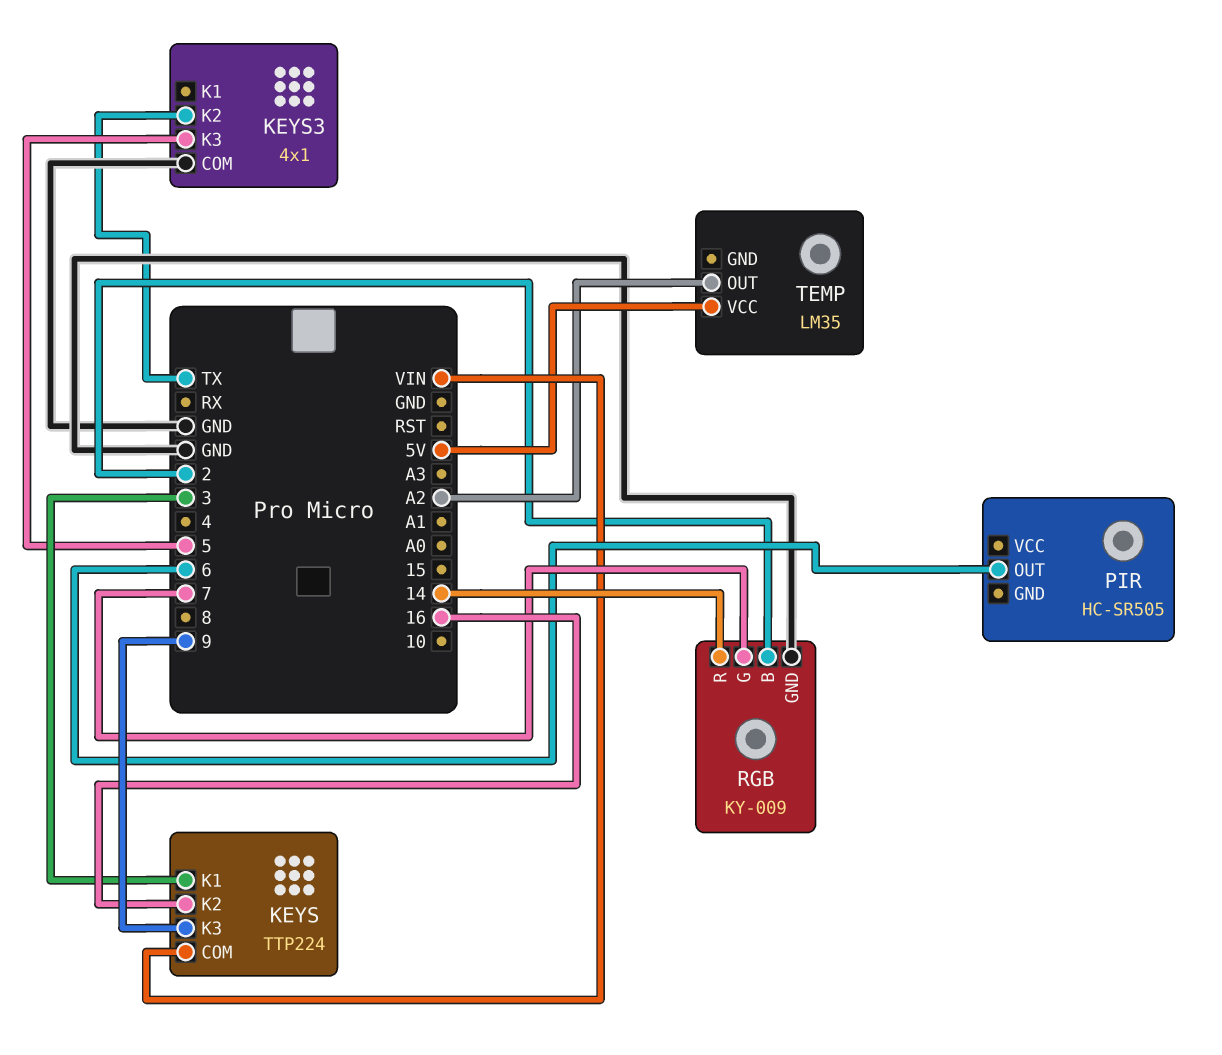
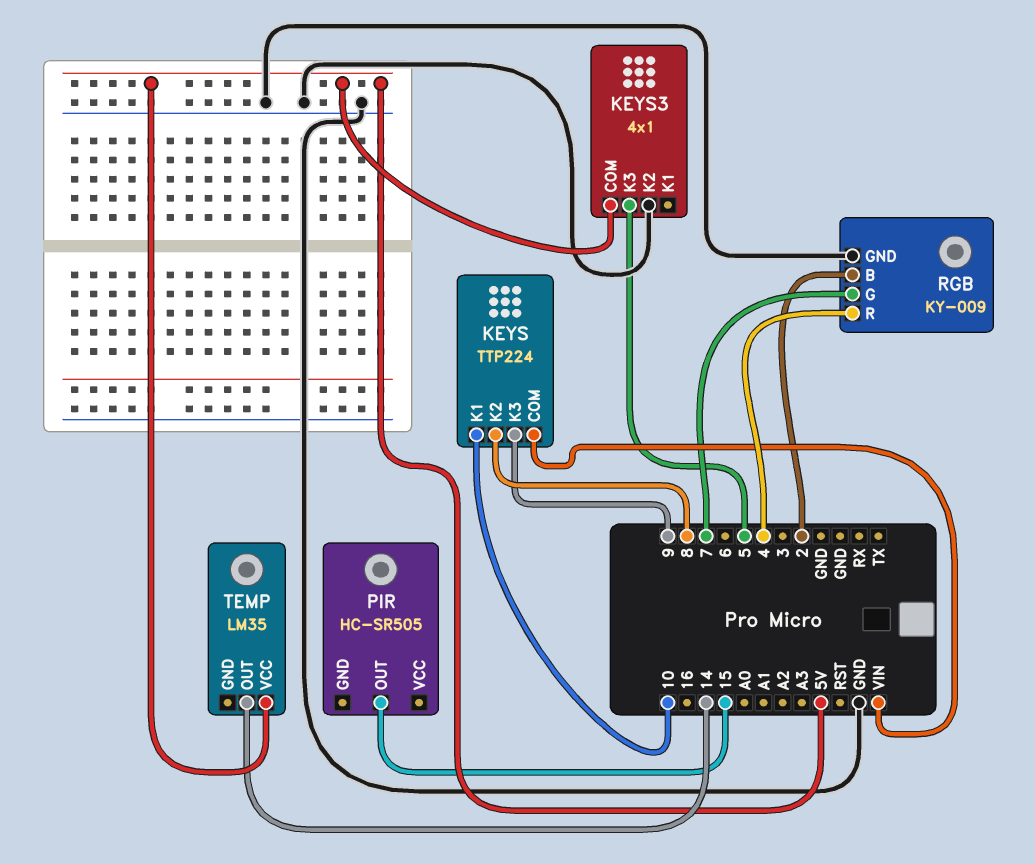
KEYS pin K1: 3 -> 10
KEYS pin K2: 16 -> 8
KEYS3 pin COM: GND -> 5V
KEYS3 pin K2: TX -> GND
PIR pin OUT: 6 -> 15
RGB pin R: 14 -> 4
TEMP pin OUT: A2 -> 14

